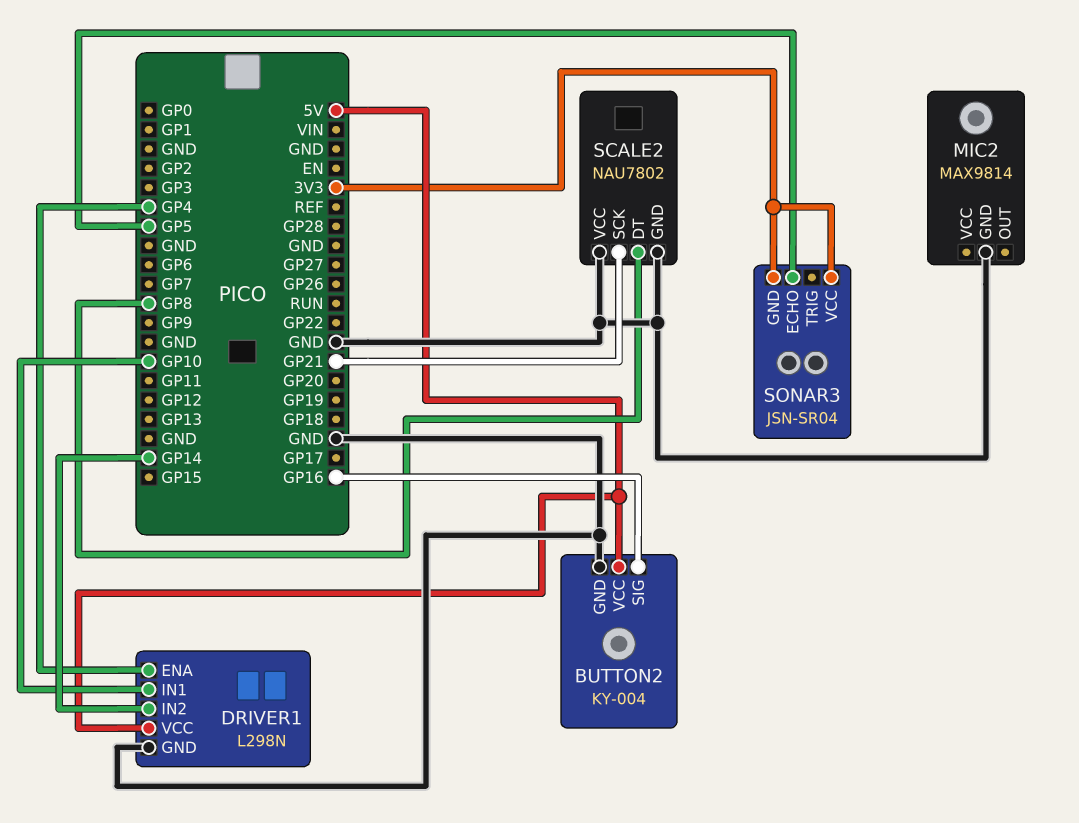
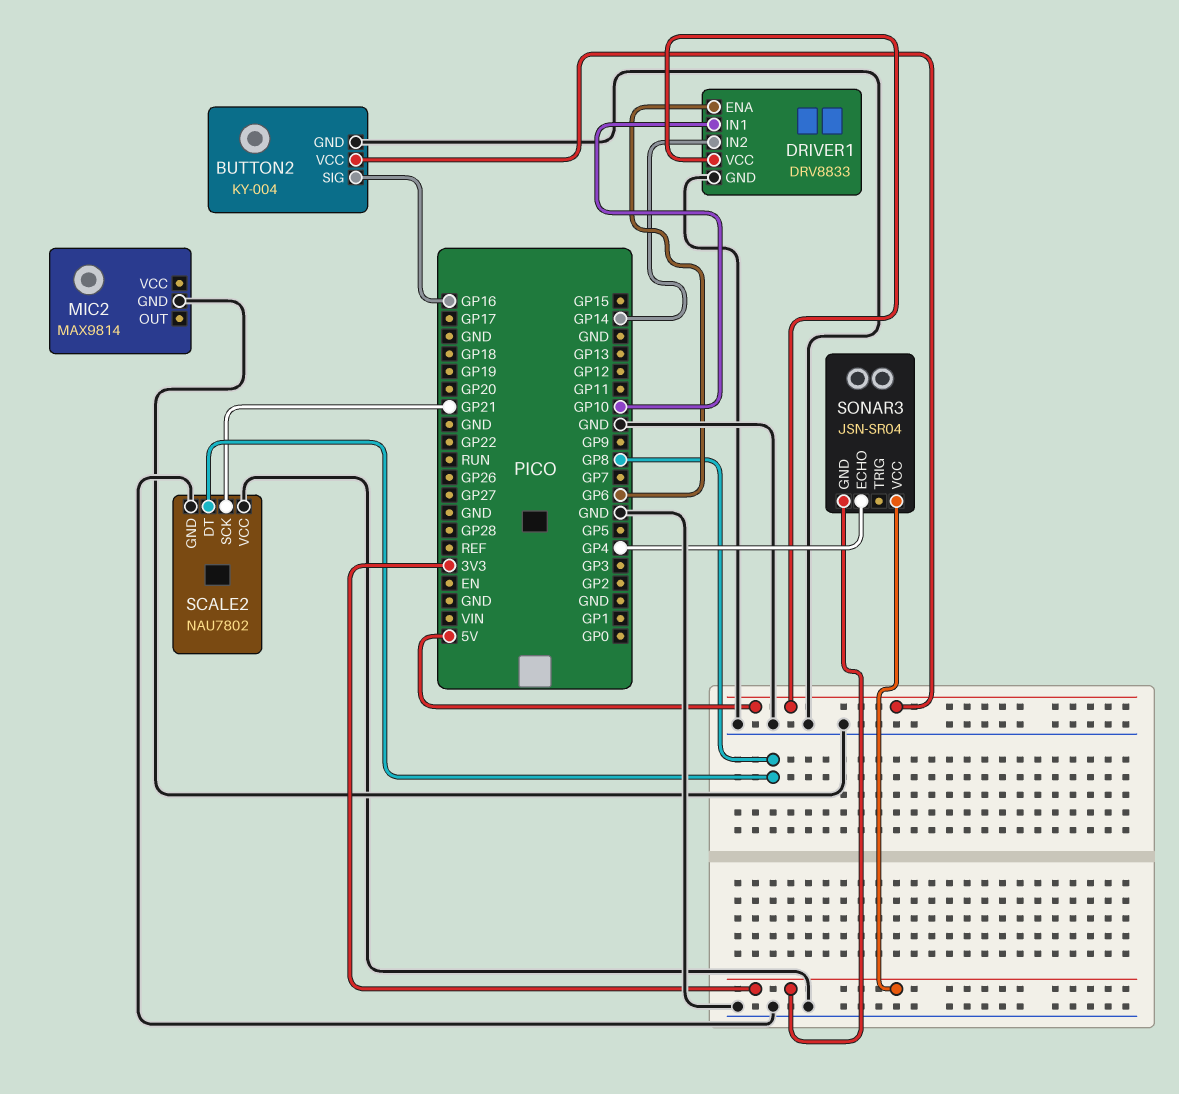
DRIVER1: L298N -> DRV8833
DRIVER1 pin ENA: GP4 -> GP6
SONAR3 pin ECHO: GP5 -> GP4

